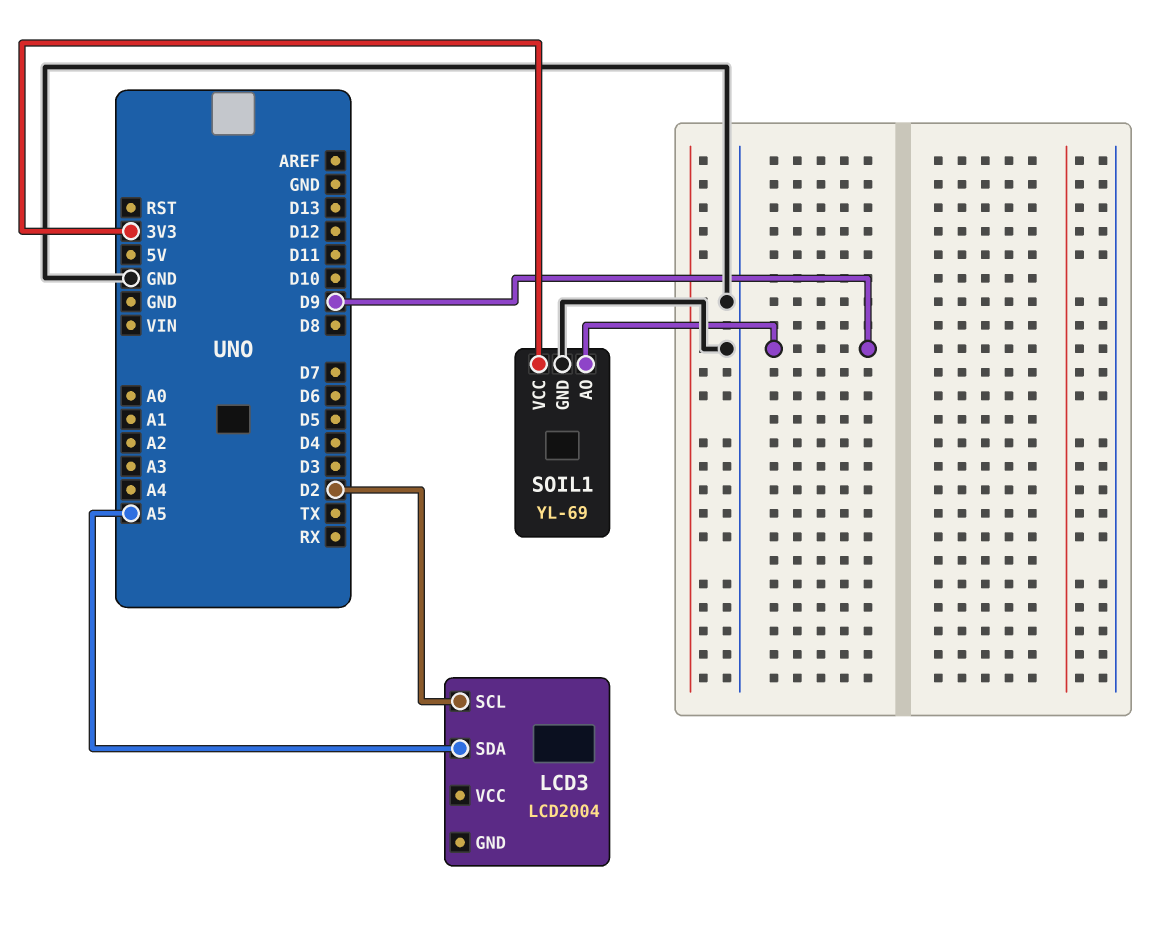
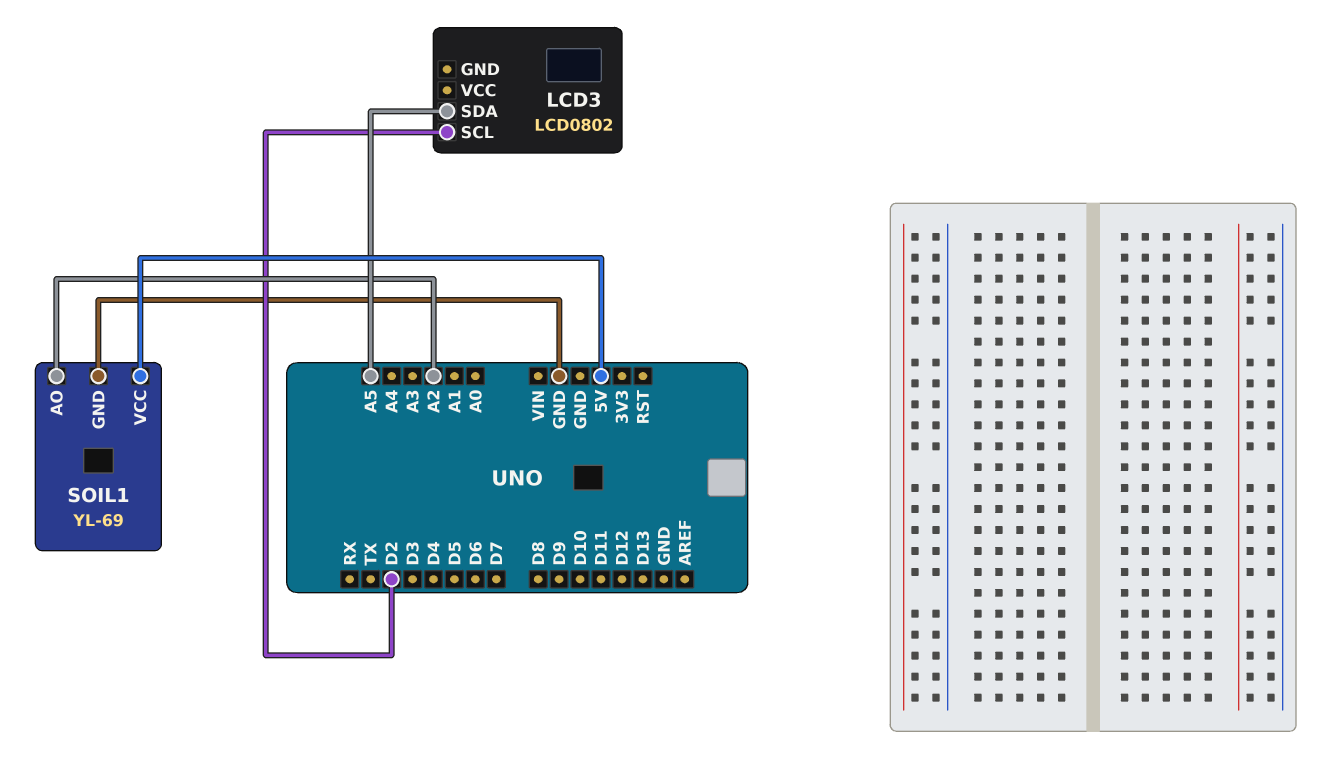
LCD3: LCD2004 -> LCD0802
SOIL1 pin AO: D9 -> A2
SOIL1 pin VCC: 3V3 -> 5V

